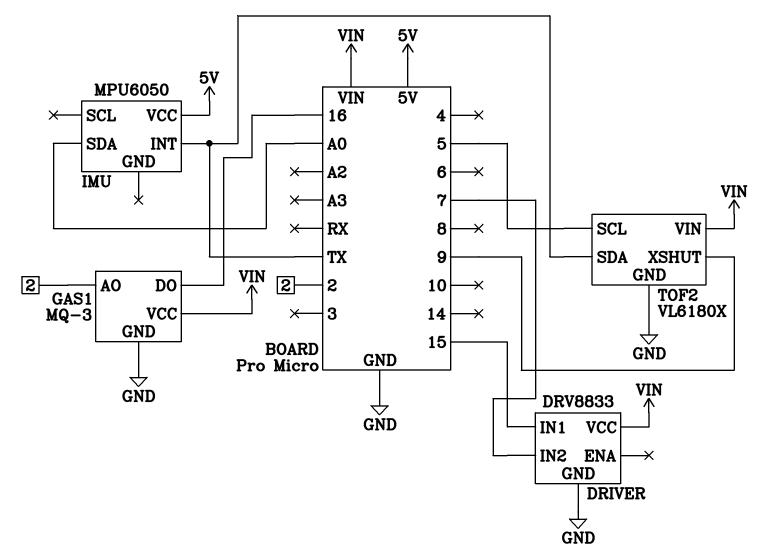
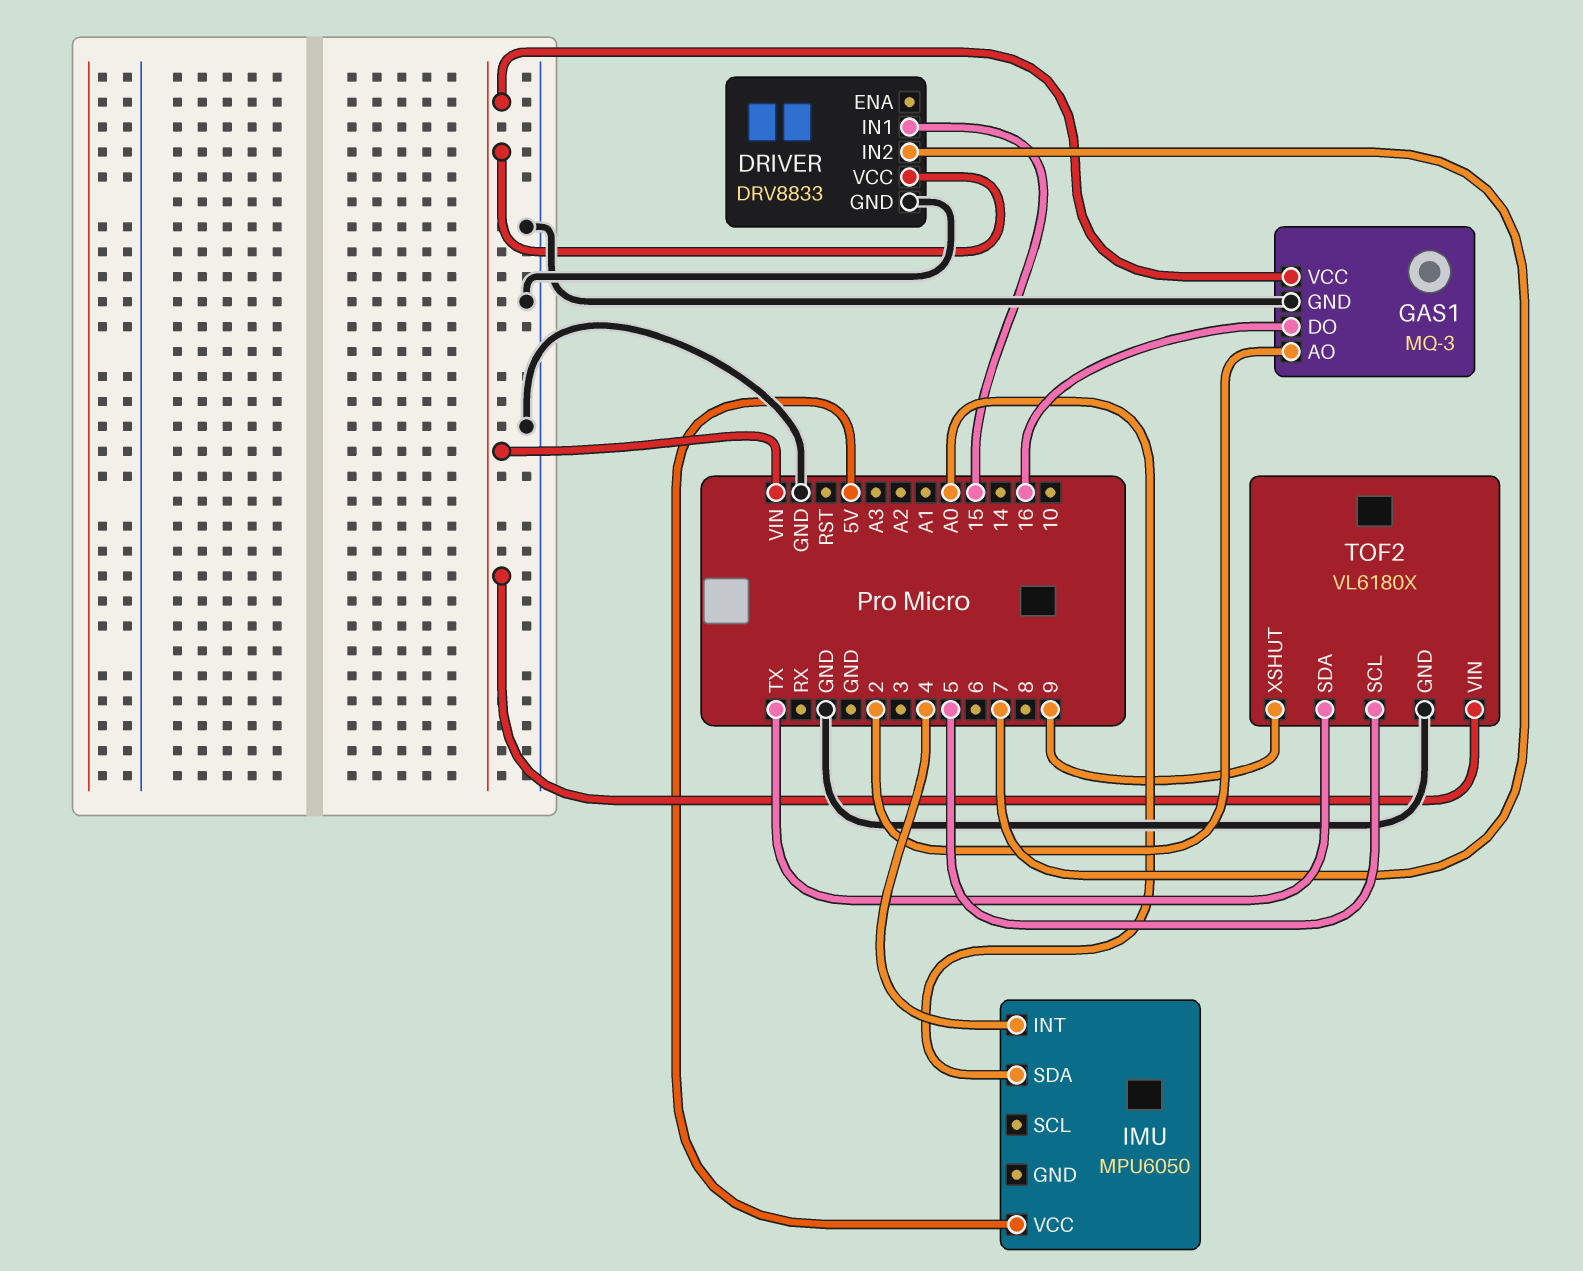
IMU pin INT: TX -> 4

